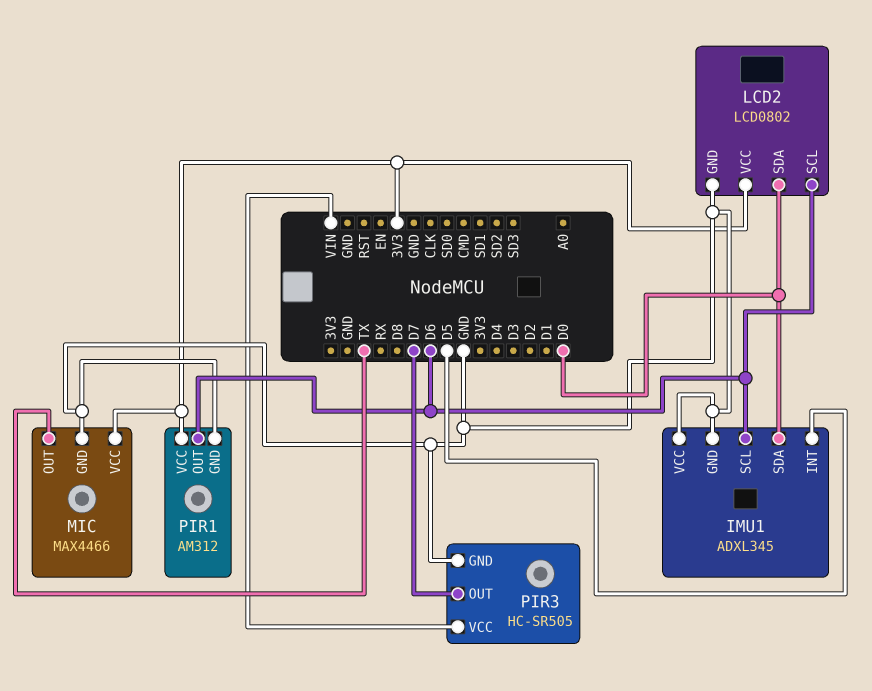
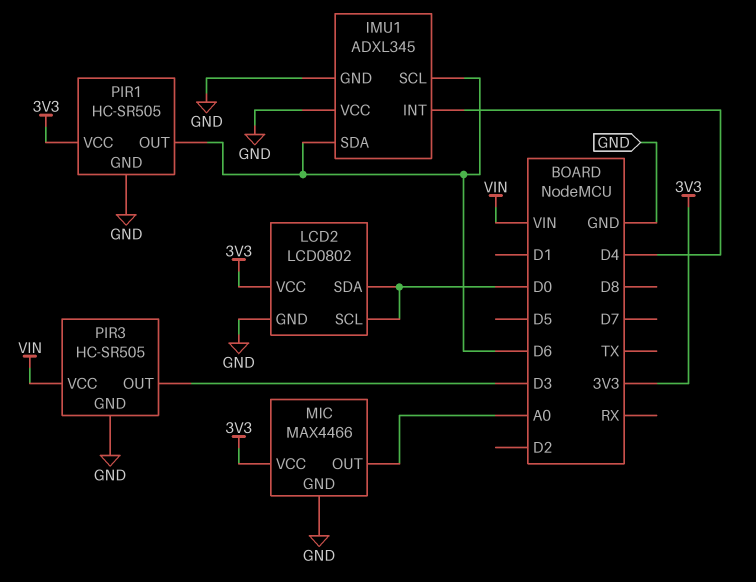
IMU1 pin INT: D5 -> D4
IMU1 pin SDA: D0 -> D6
LCD2 pin SCL: D6 -> D0
MIC pin OUT: TX -> A0
PIR1: AM312 -> HC-SR505
PIR3 pin OUT: D7 -> D3

